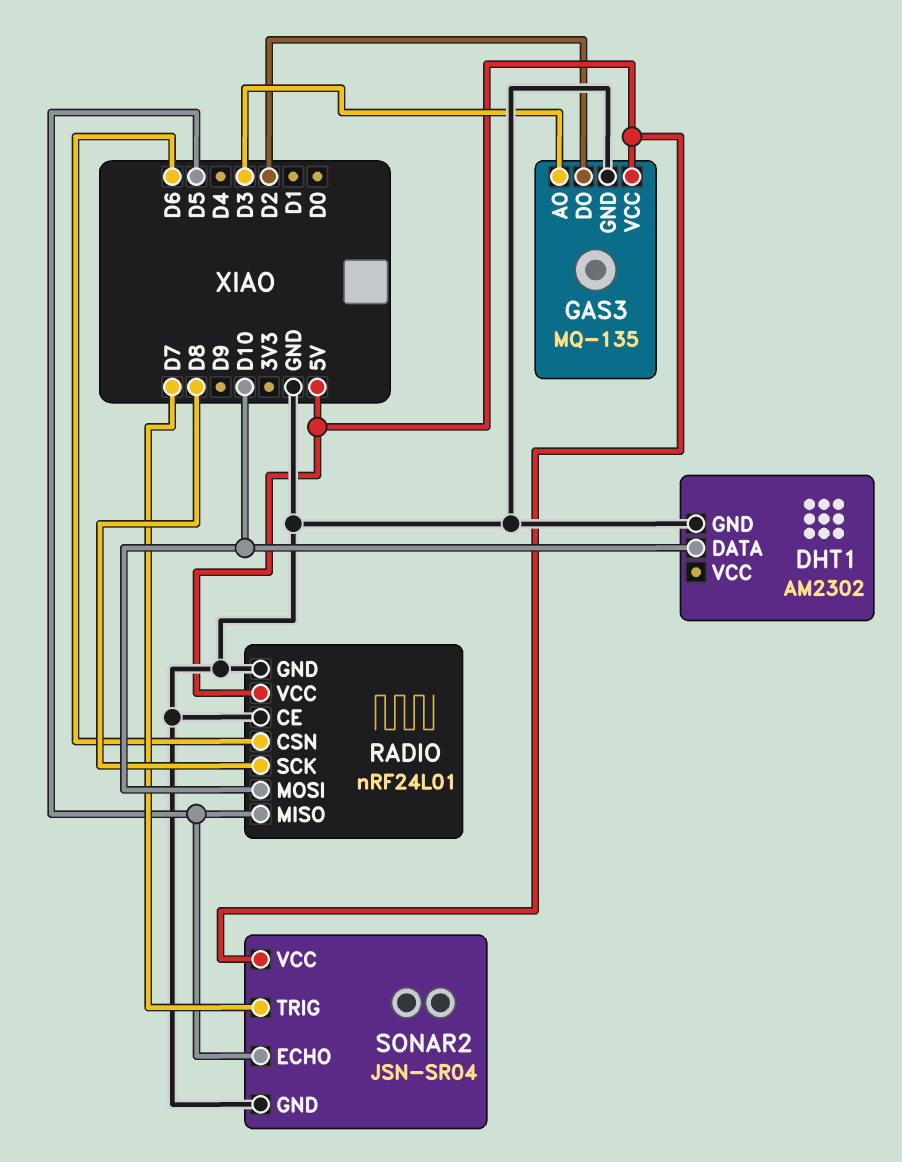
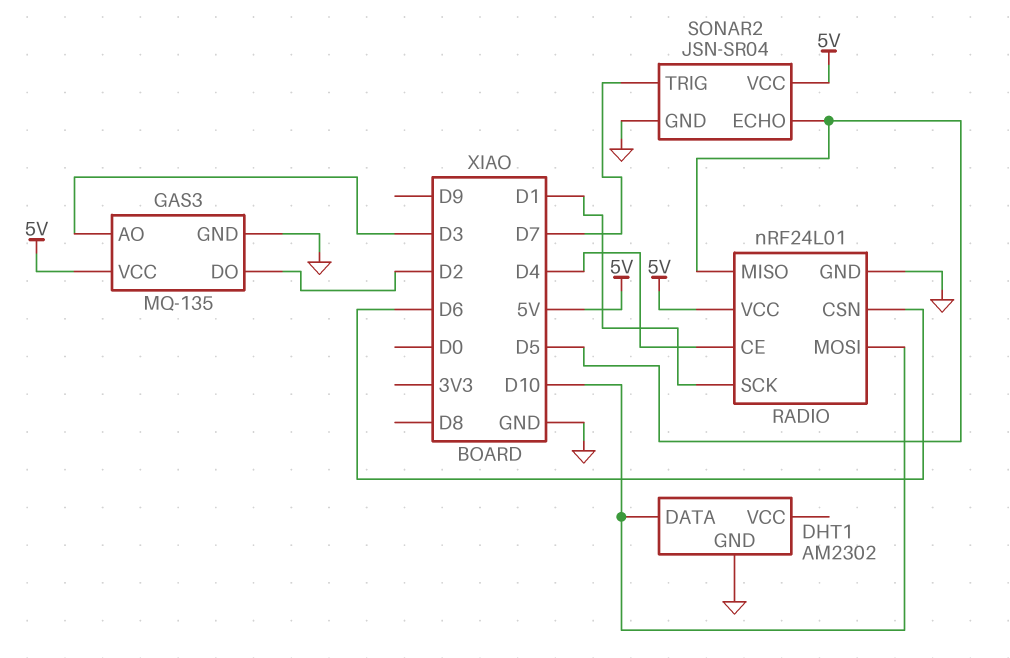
RADIO pin CE: GND -> D4
RADIO pin SCK: D8 -> D1

